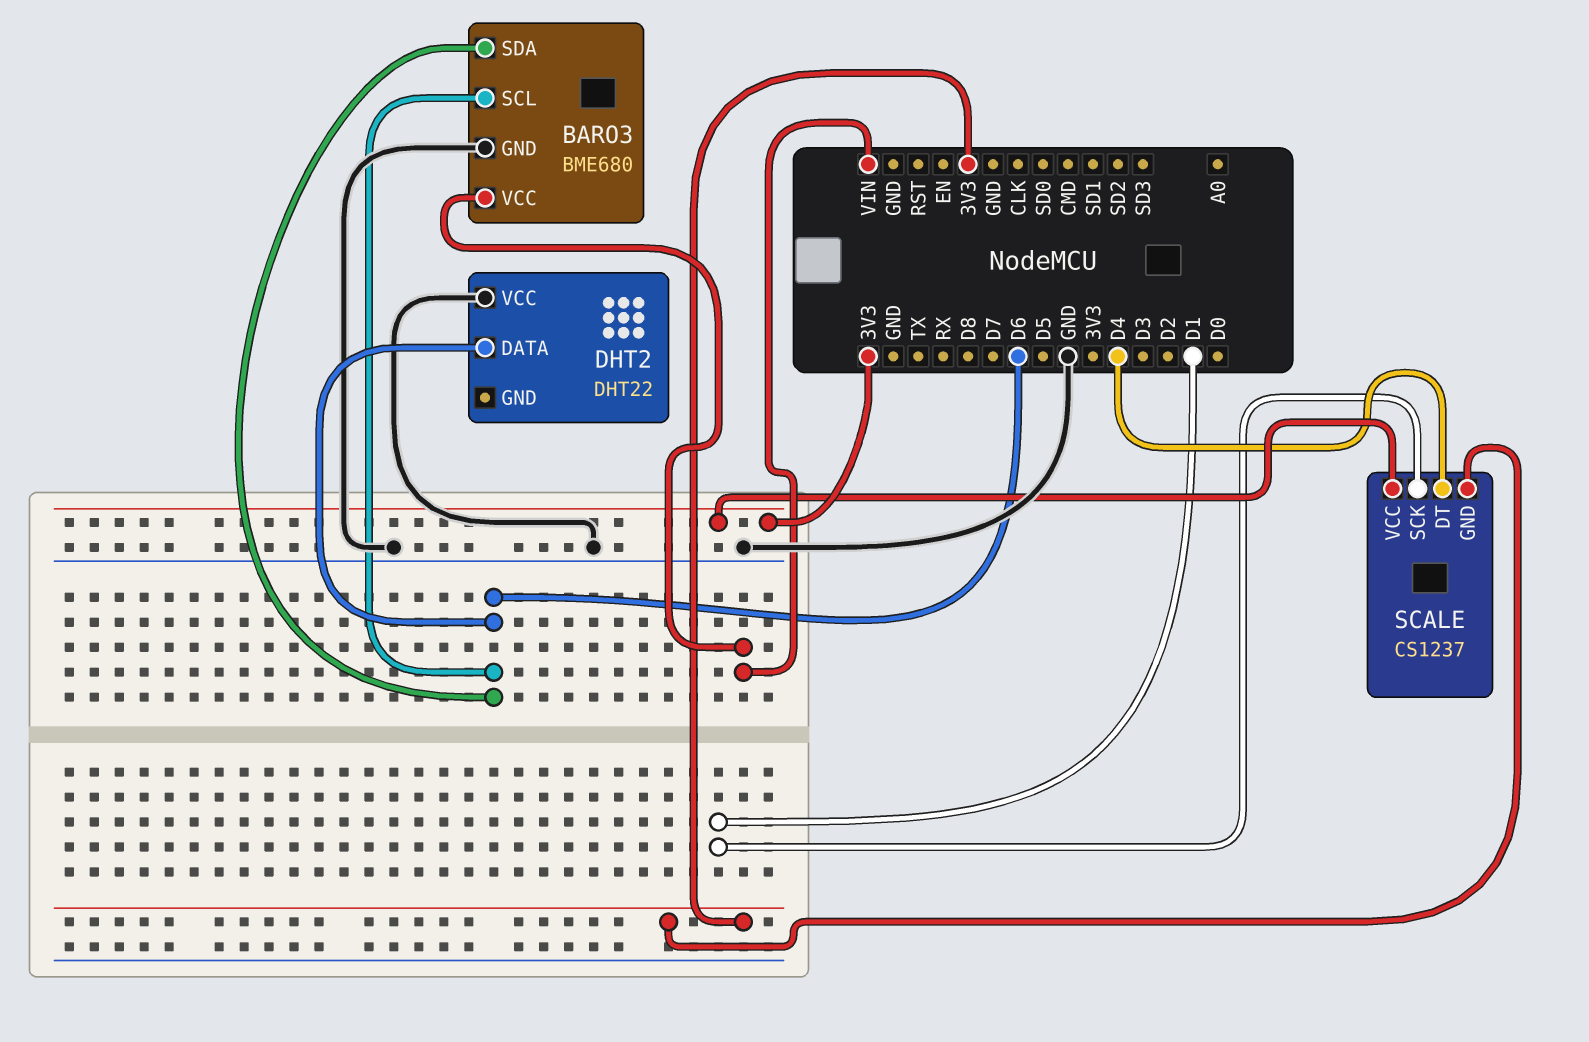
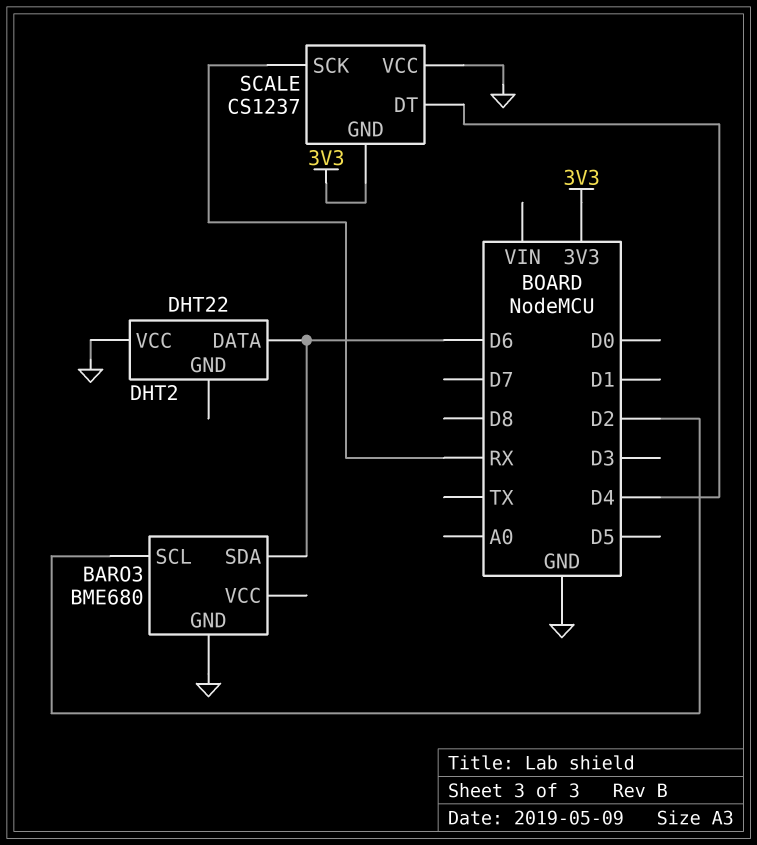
BARO3 pin SCL: D6 -> D2
BARO3 pin VCC: VIN -> none
SCALE pin SCK: D1 -> RX
SCALE pin VCC: 3V3 -> GND

